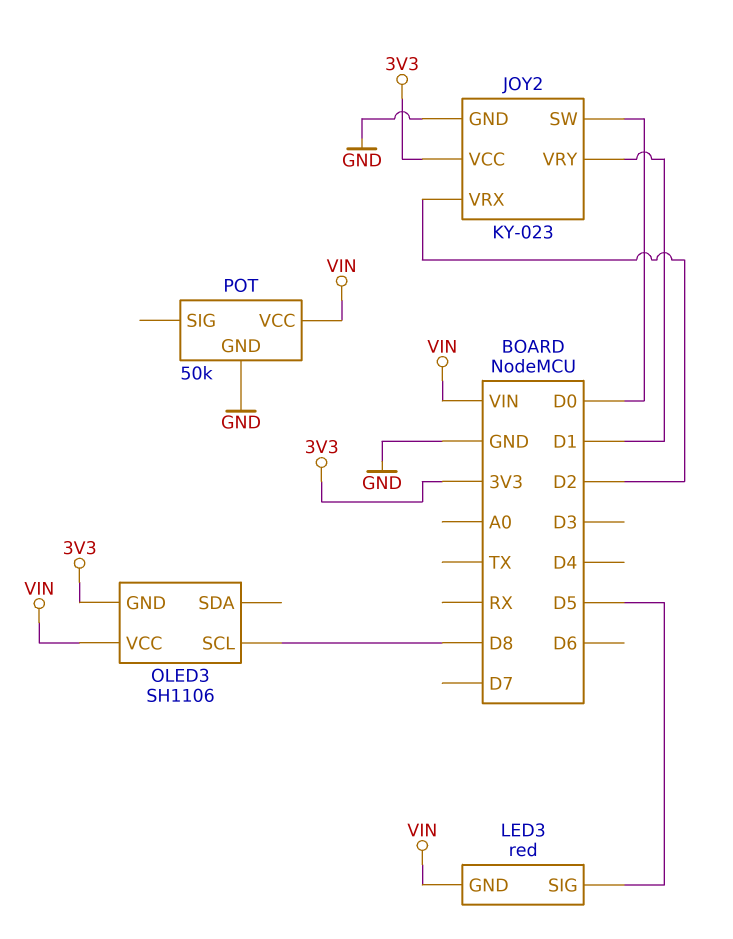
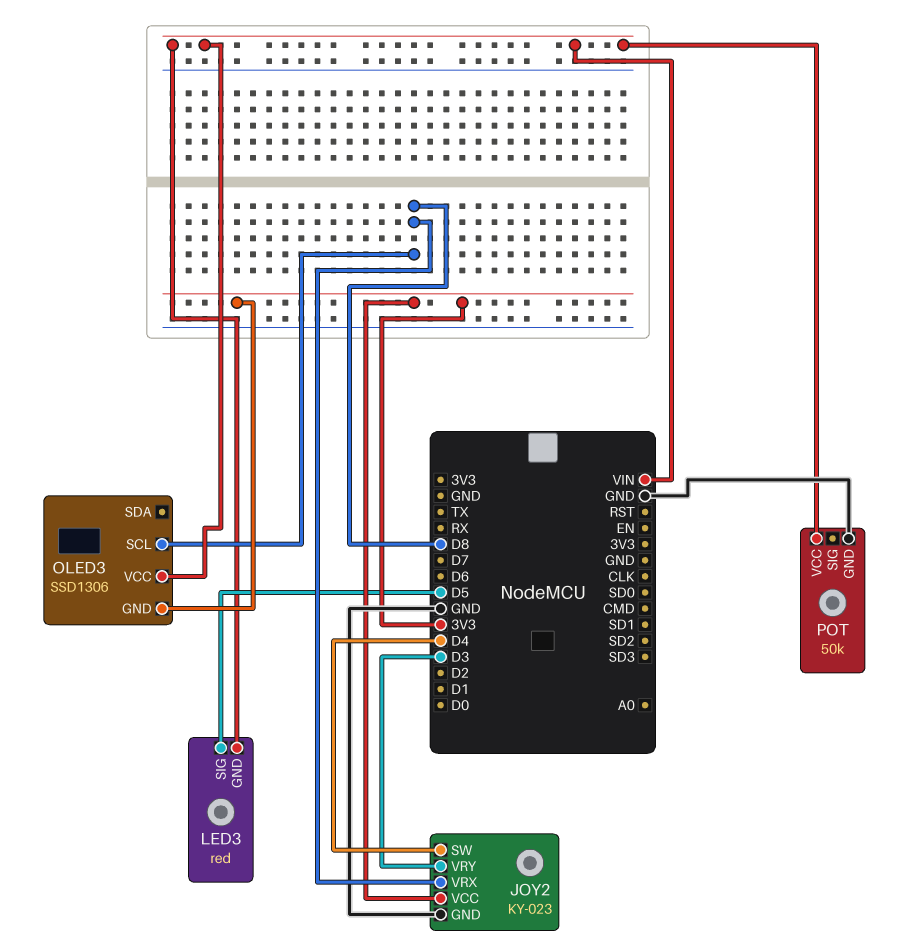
JOY2 pin SW: D0 -> D4
JOY2 pin VRX: D2 -> D8
JOY2 pin VRY: D1 -> D3
OLED3: SH1106 -> SSD1306

